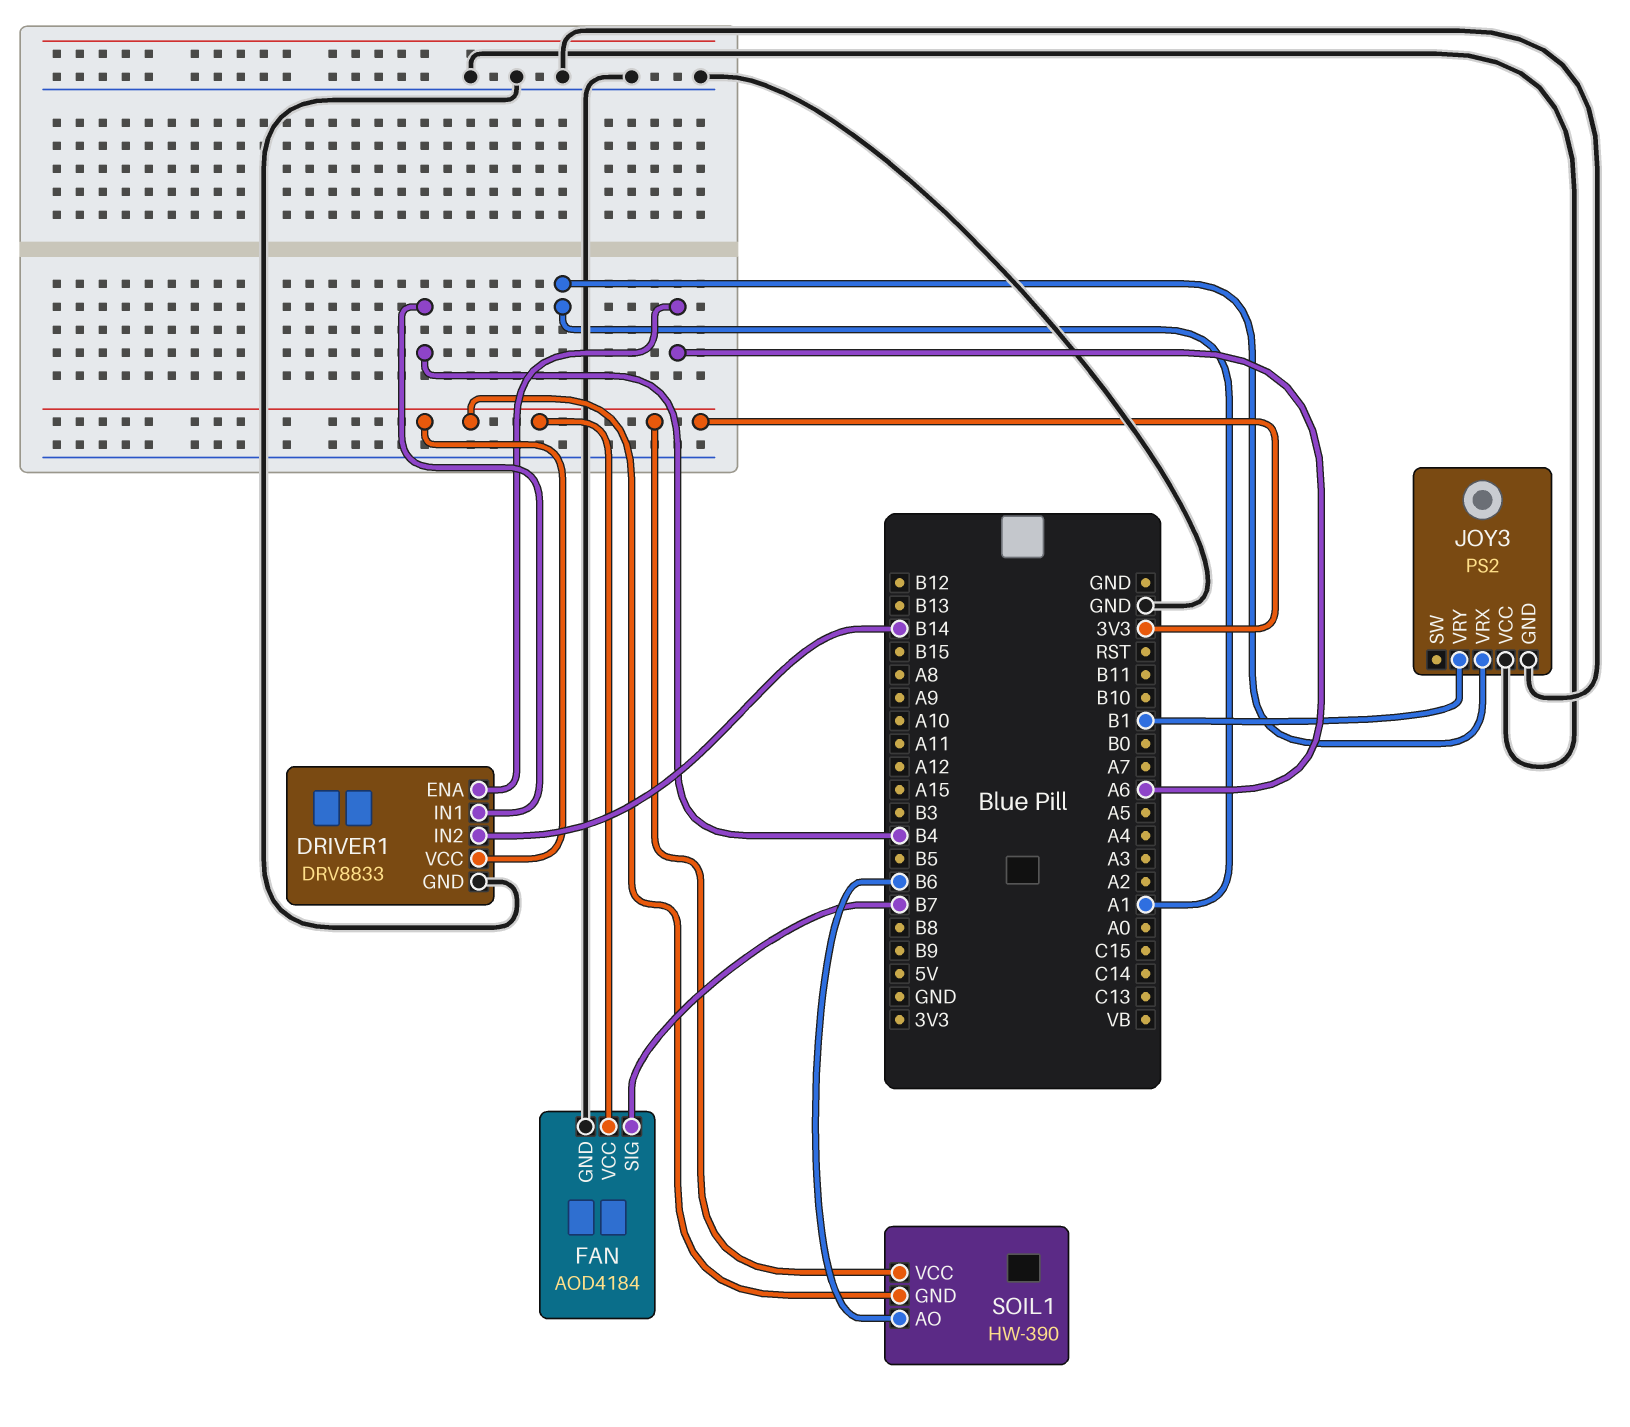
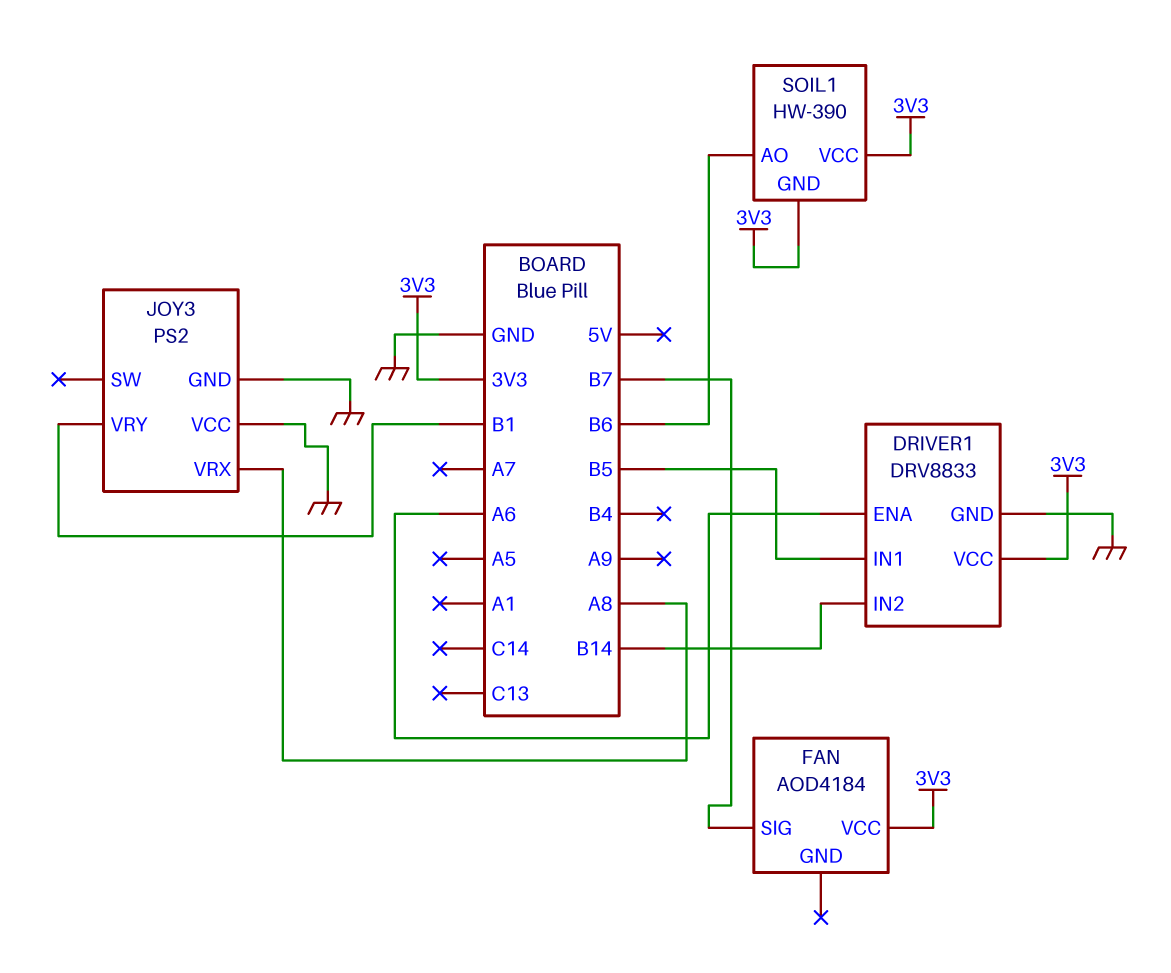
DRIVER1 pin IN1: B4 -> B5
FAN pin GND: GND -> none
JOY3 pin VRX: A1 -> A8

